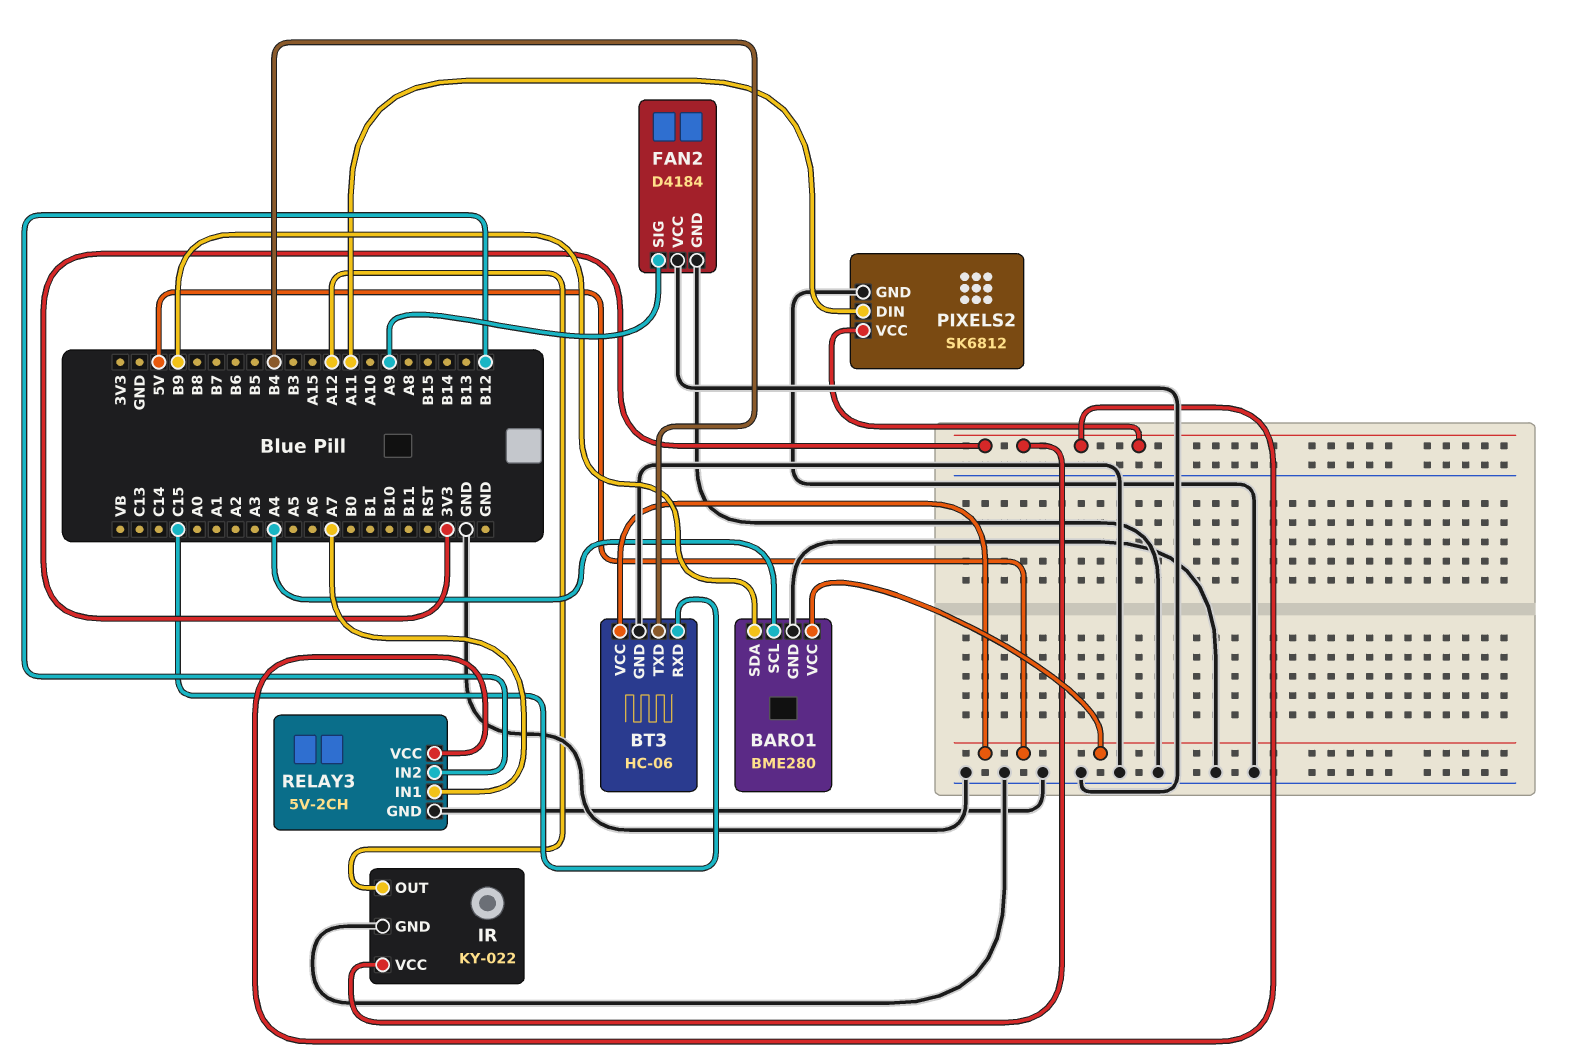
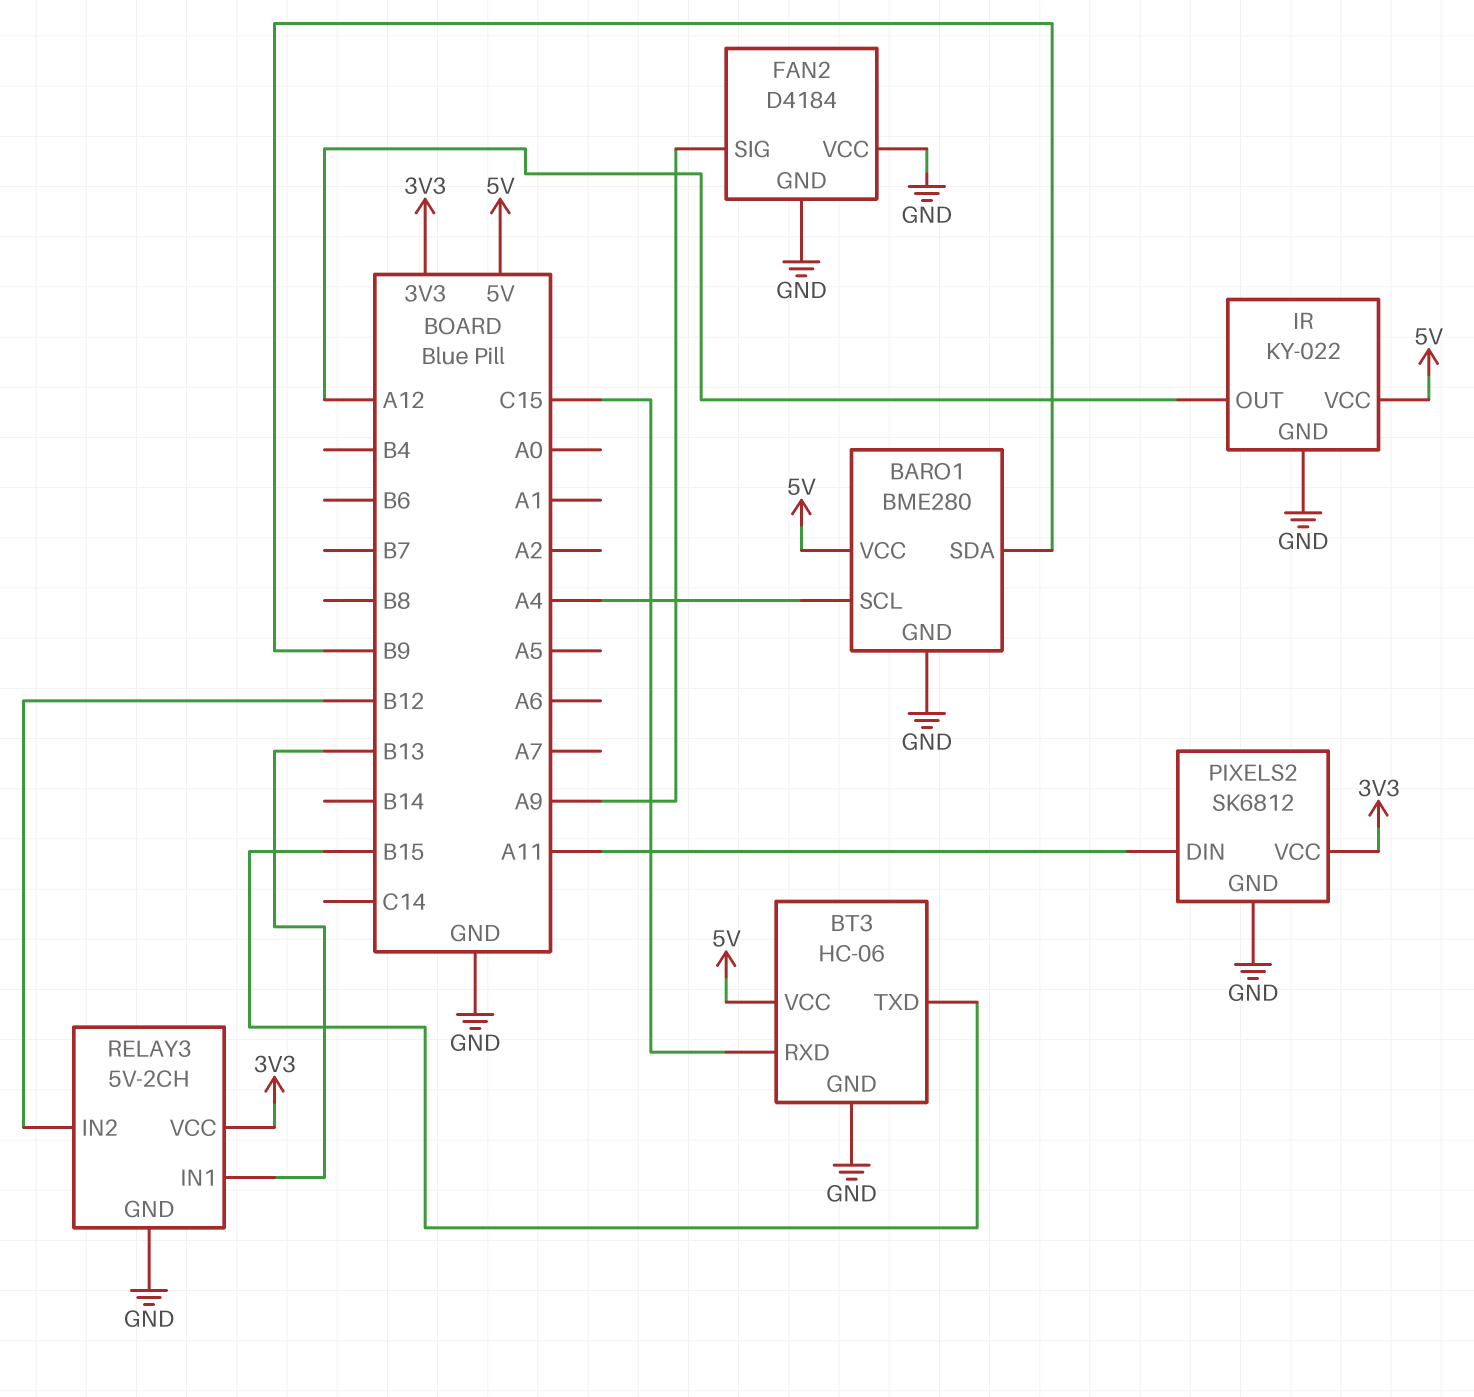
BT3 pin TXD: B4 -> B15
IR pin VCC: 3V3 -> 5V
RELAY3 pin IN1: A7 -> B13

